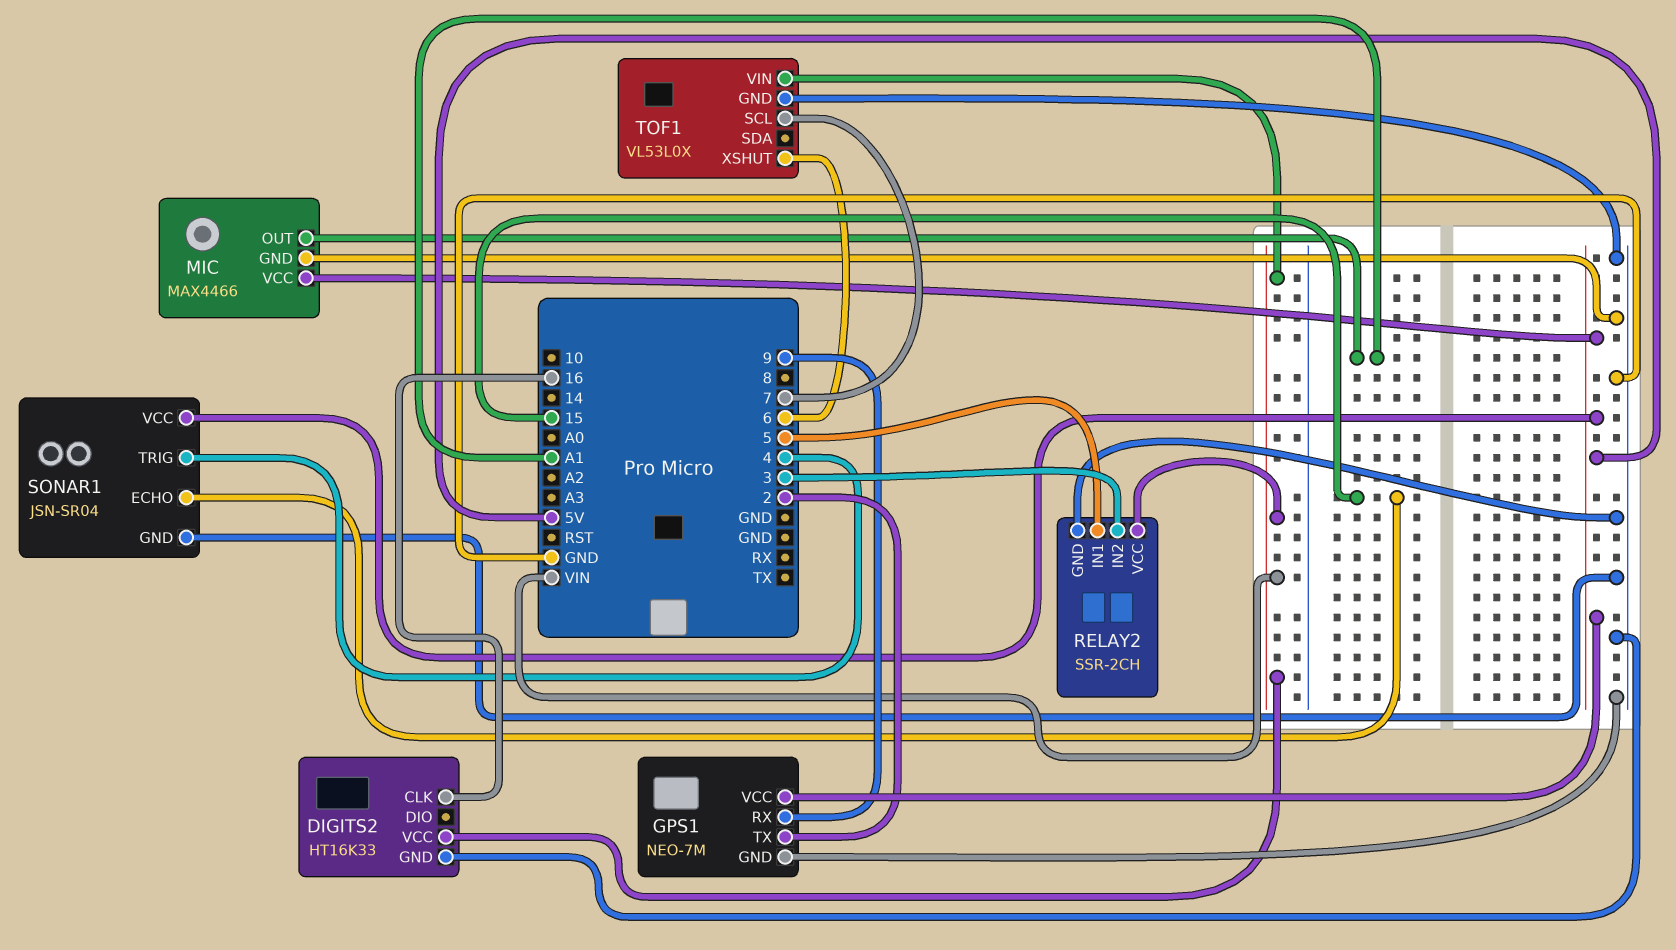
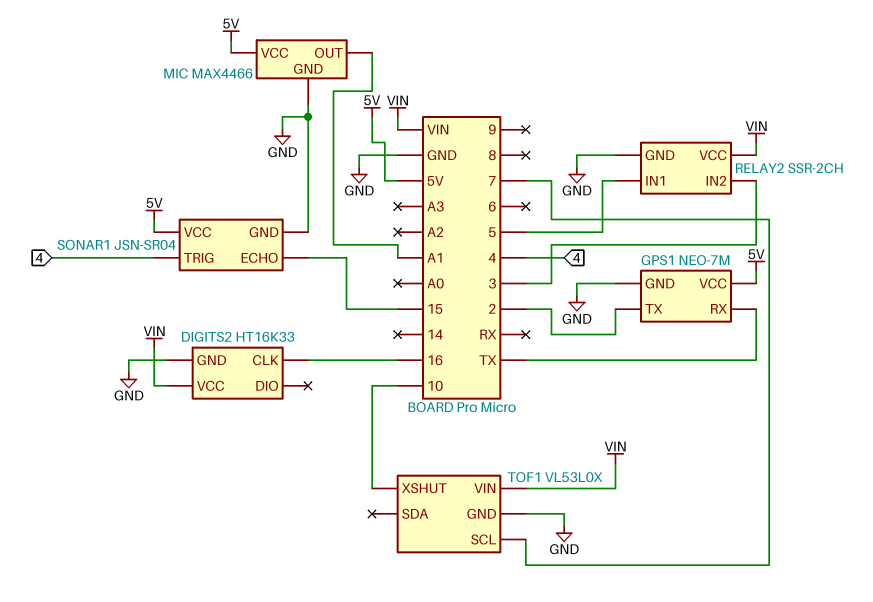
GPS1 pin RX: 9 -> TX
TOF1 pin XSHUT: 6 -> 10

